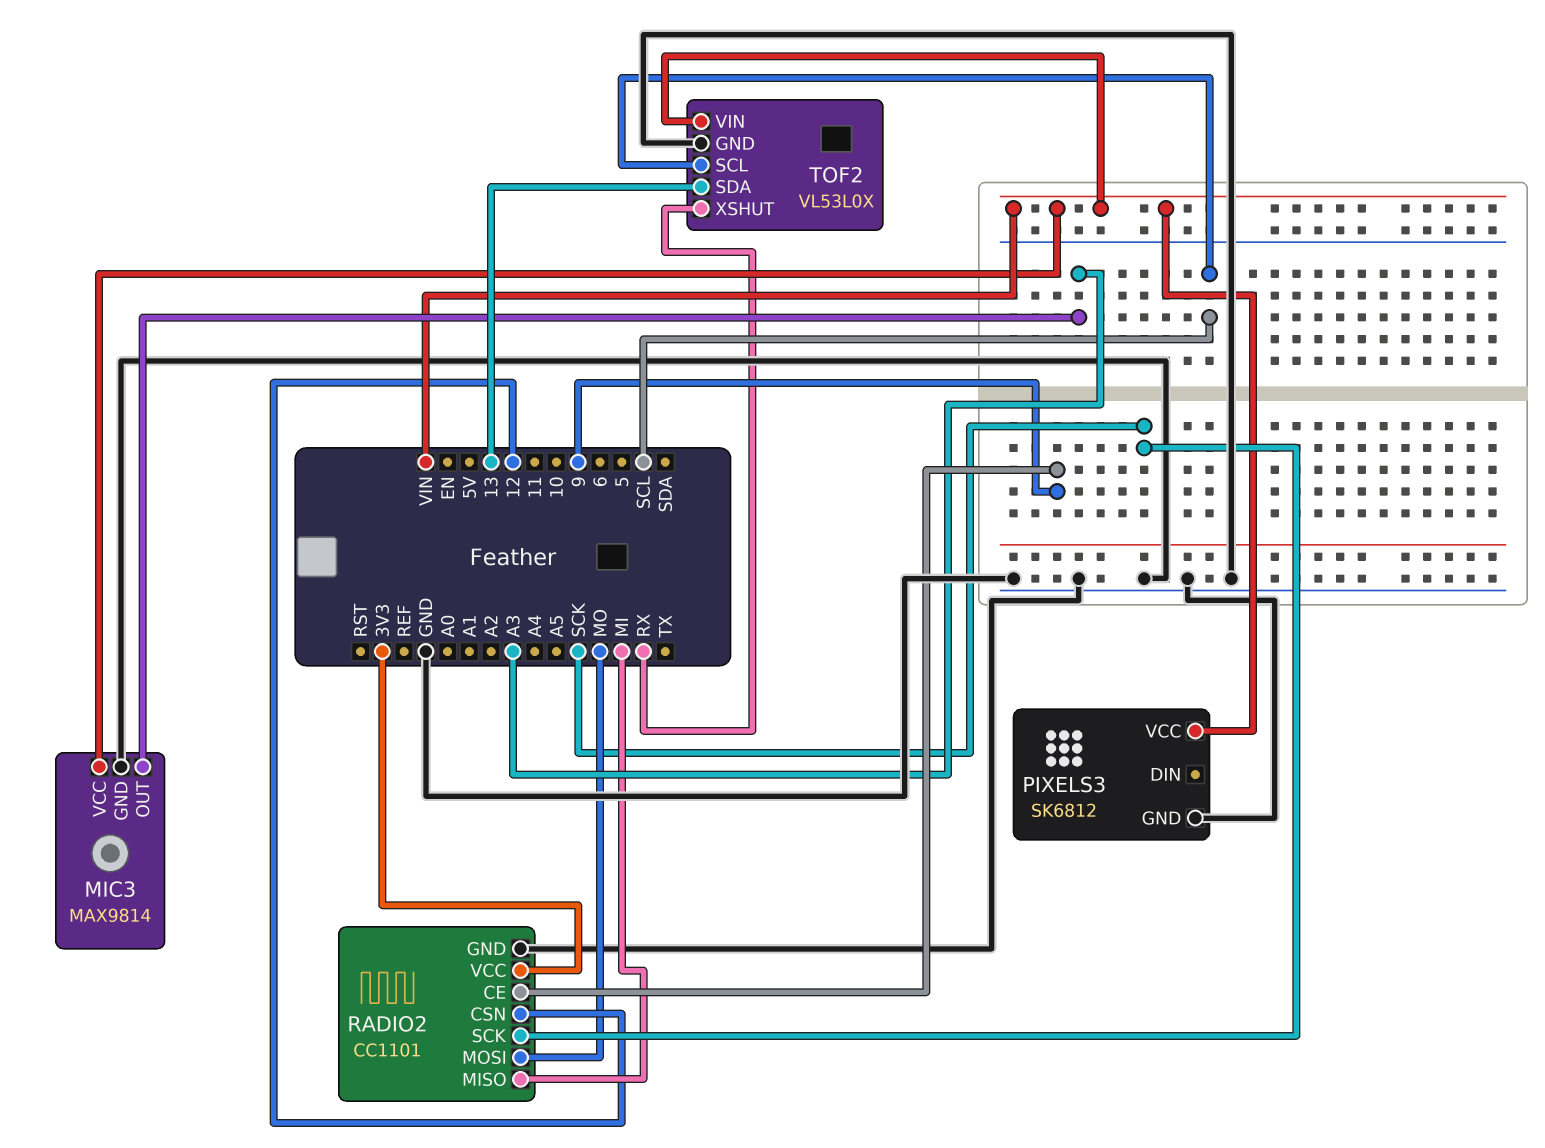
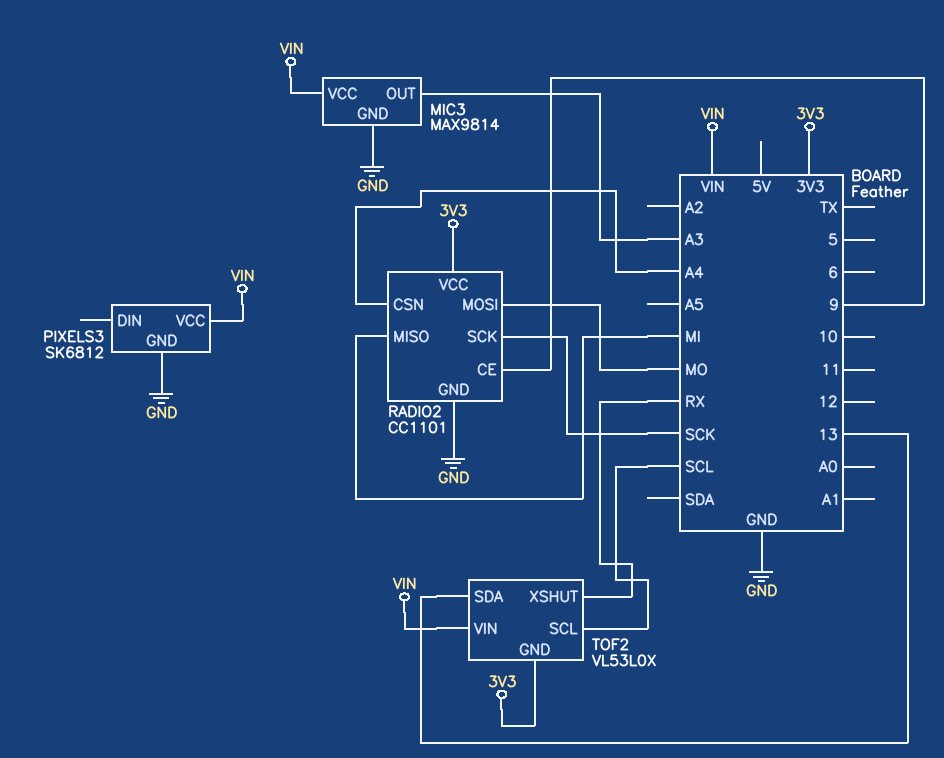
RADIO2 pin CSN: 12 -> A4
TOF2 pin GND: GND -> 3V3

